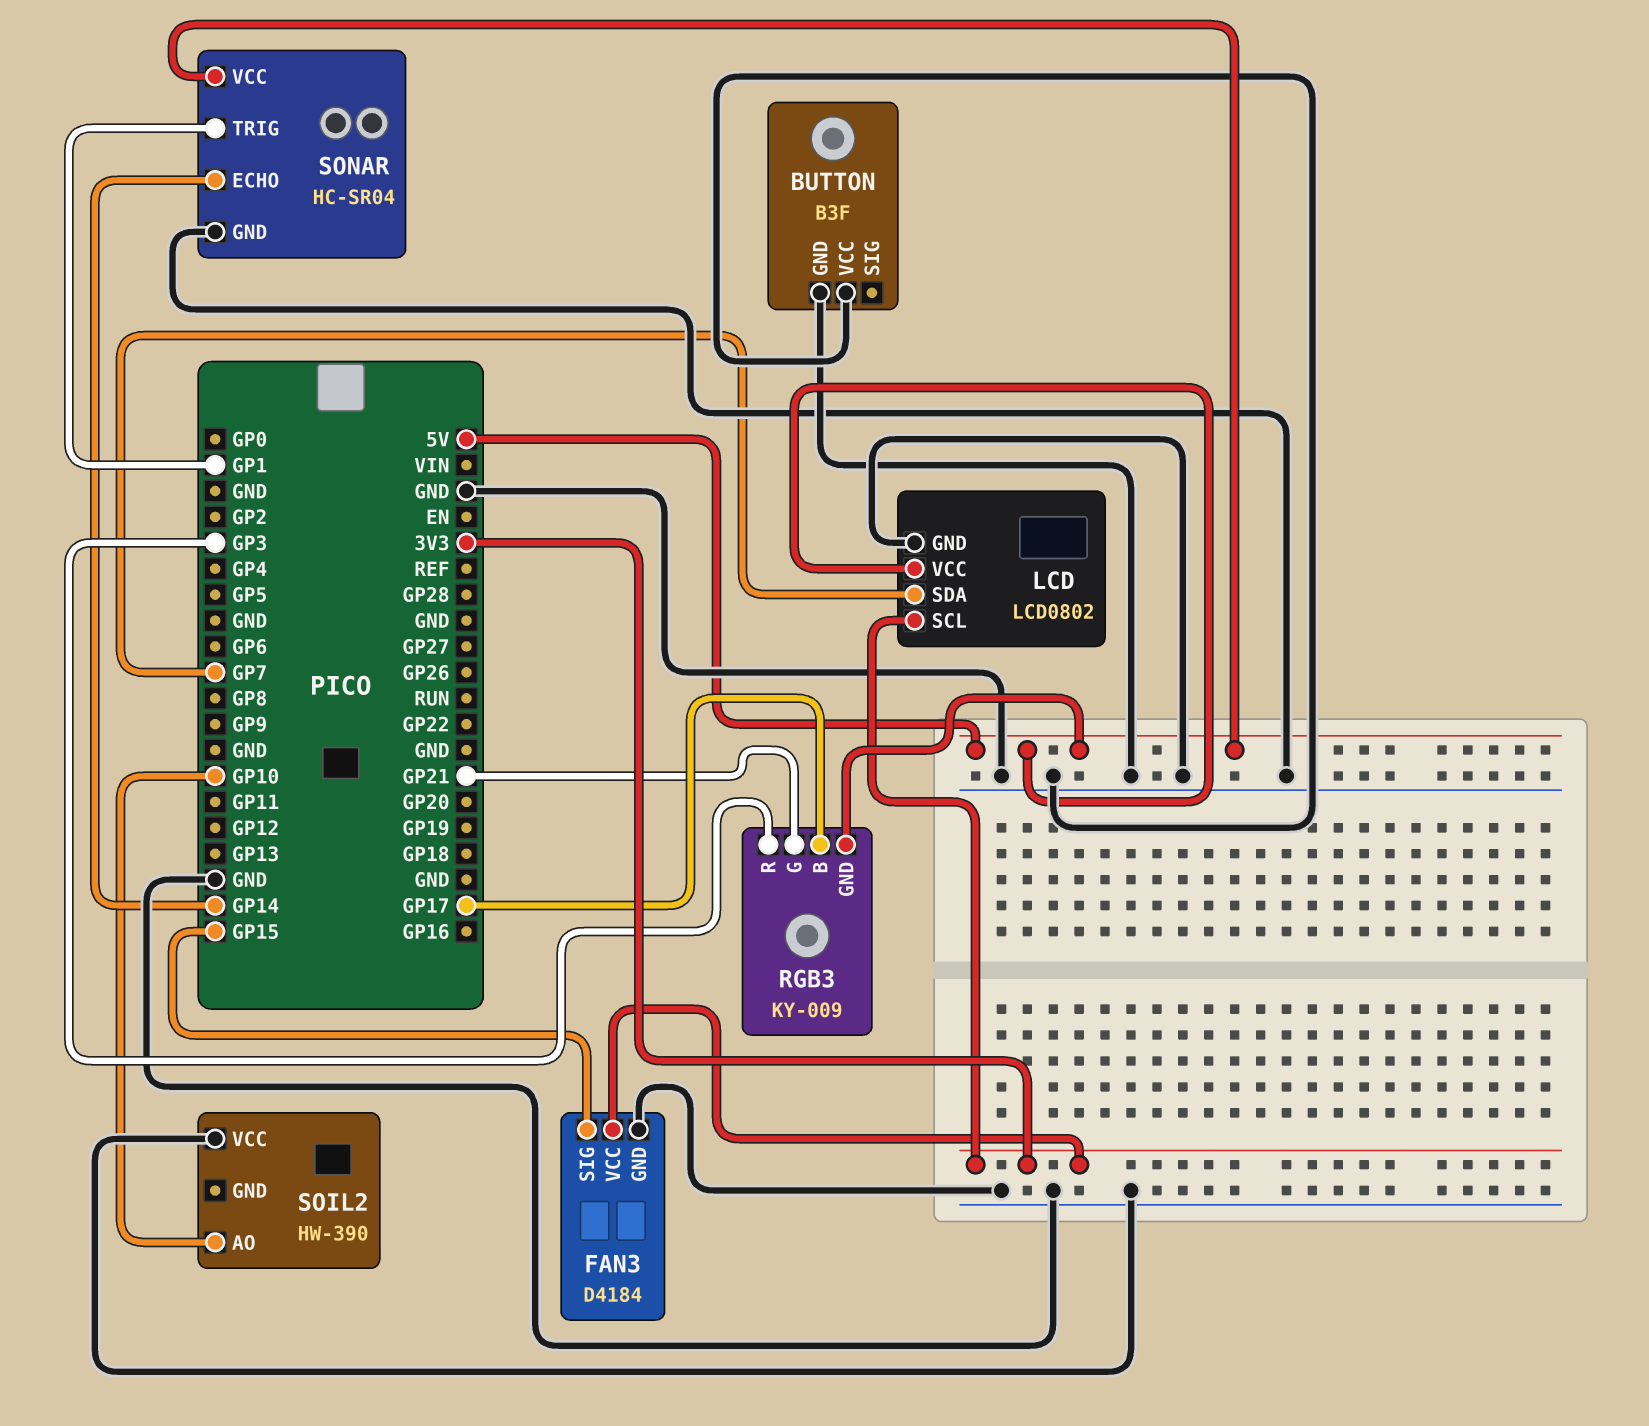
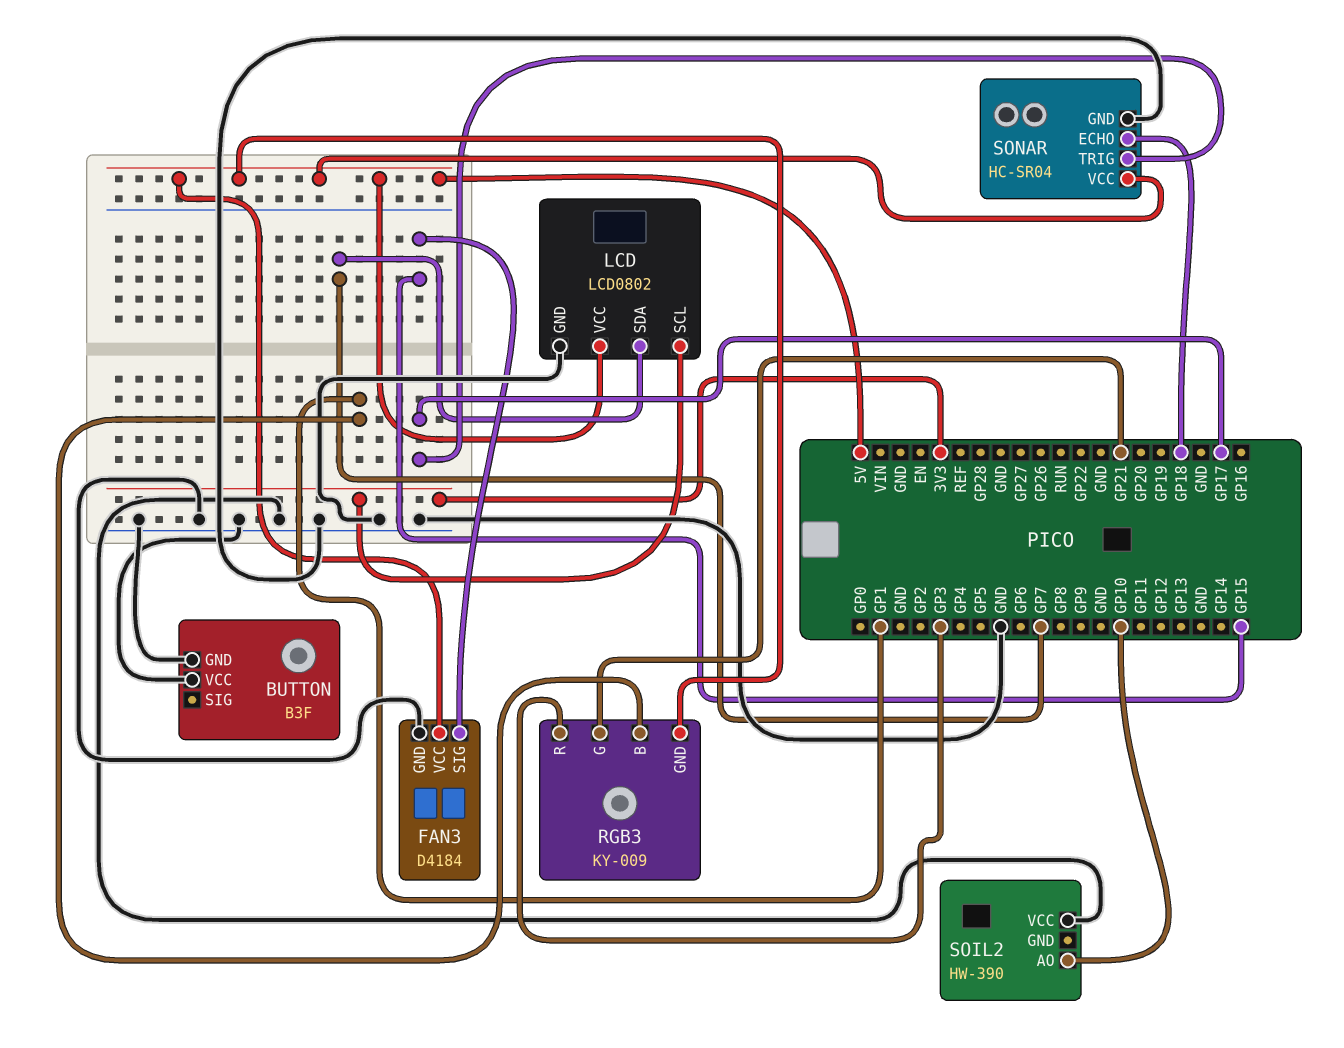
FAN3 pin VCC: 3V3 -> 5V
RGB3 pin B: GP17 -> GP1
SONAR pin ECHO: GP14 -> GP18
SONAR pin TRIG: GP1 -> GP17

